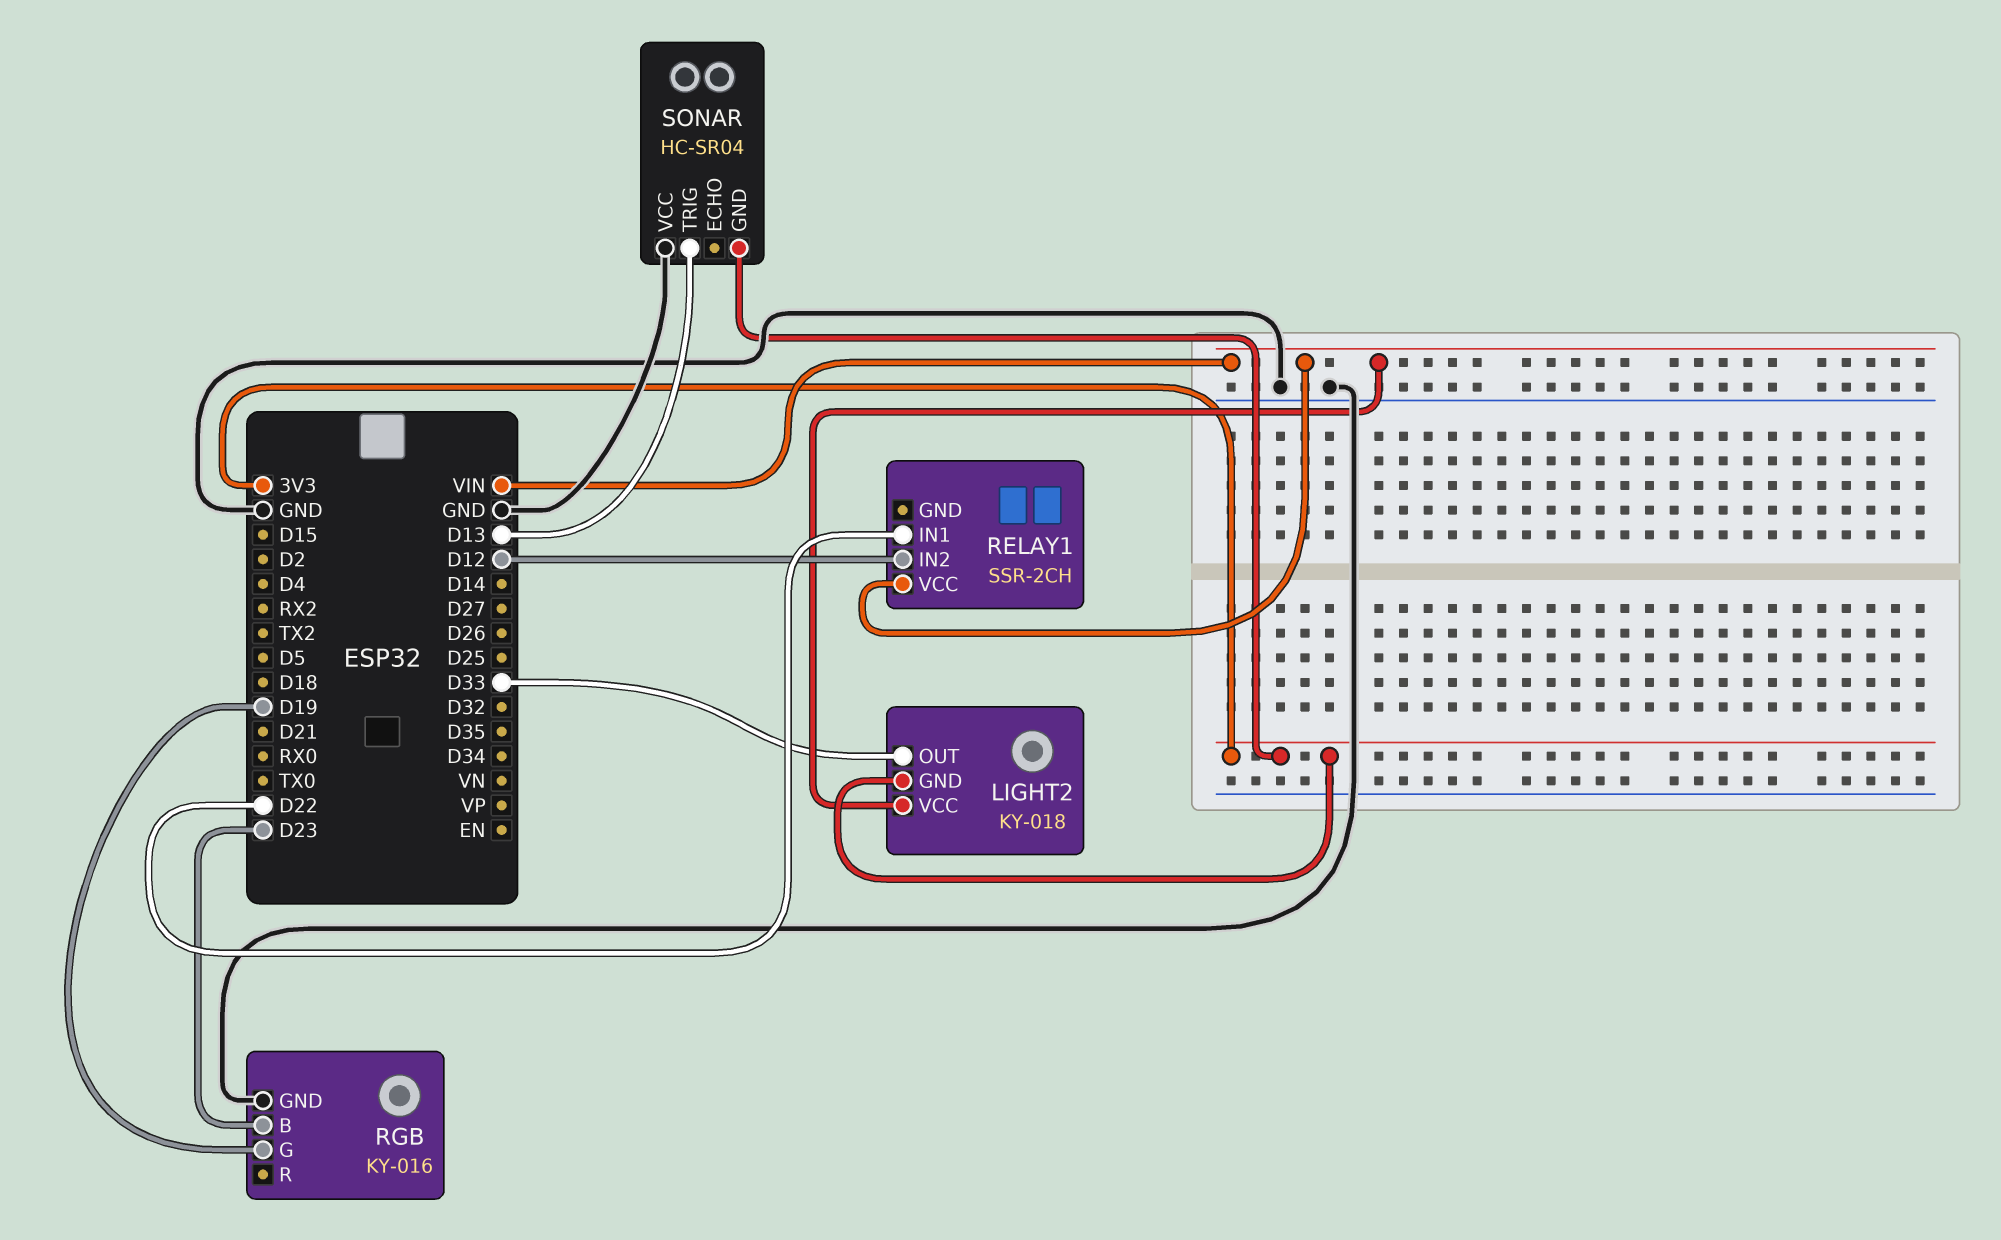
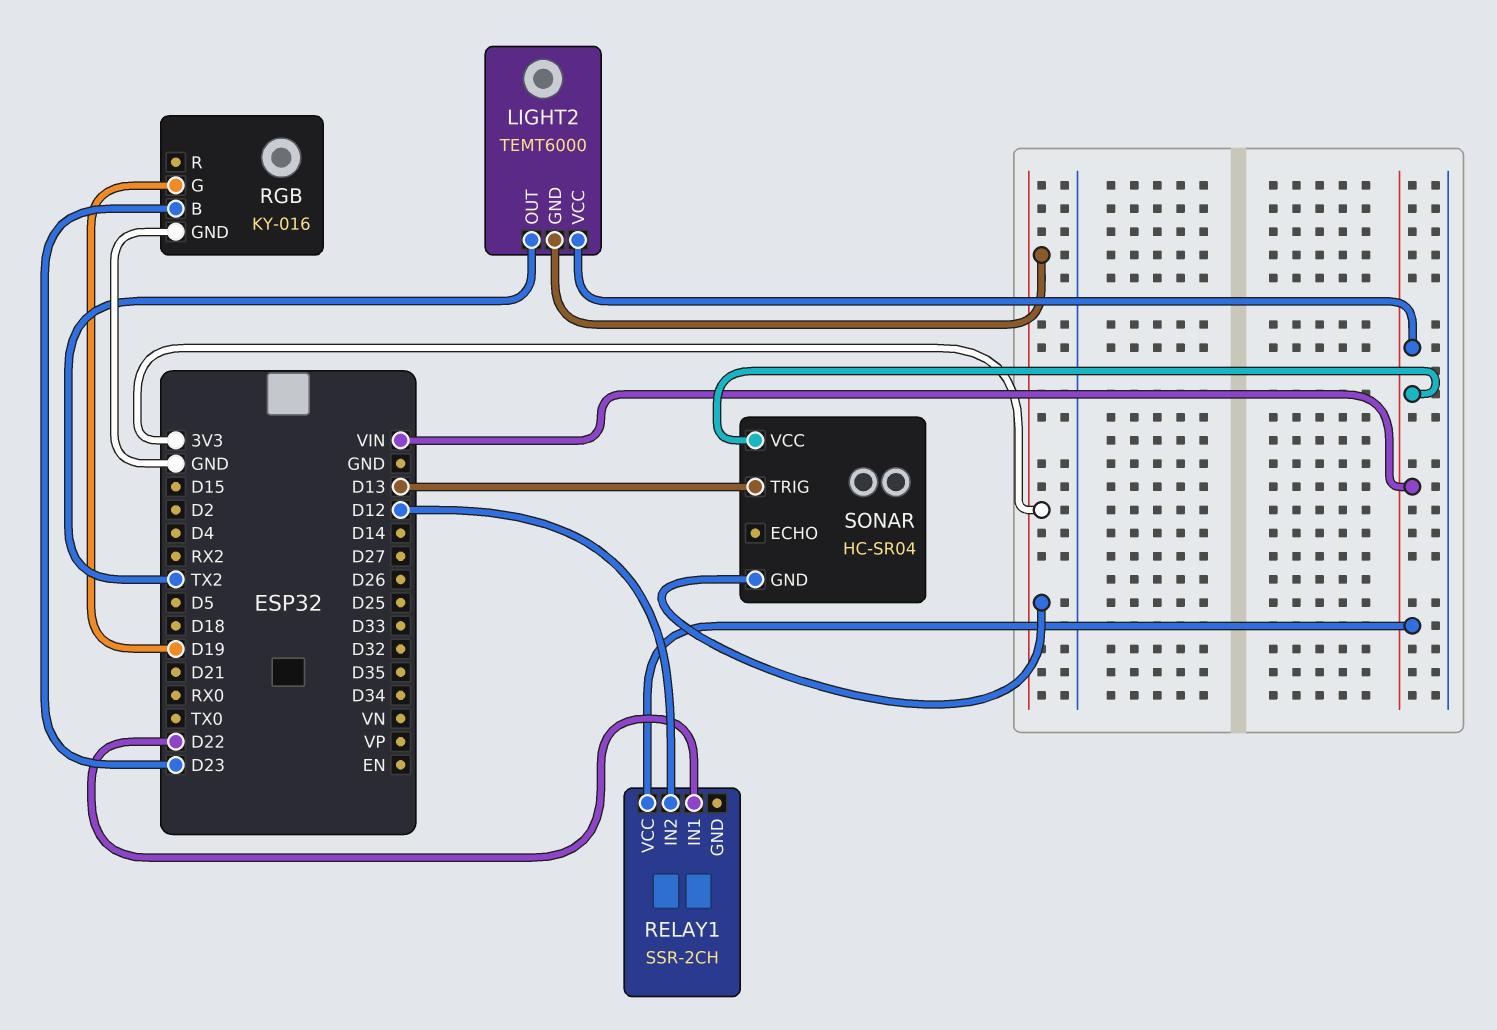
LIGHT2: KY-018 -> TEMT6000
LIGHT2 pin OUT: D33 -> TX2
SONAR pin VCC: GND -> VIN

